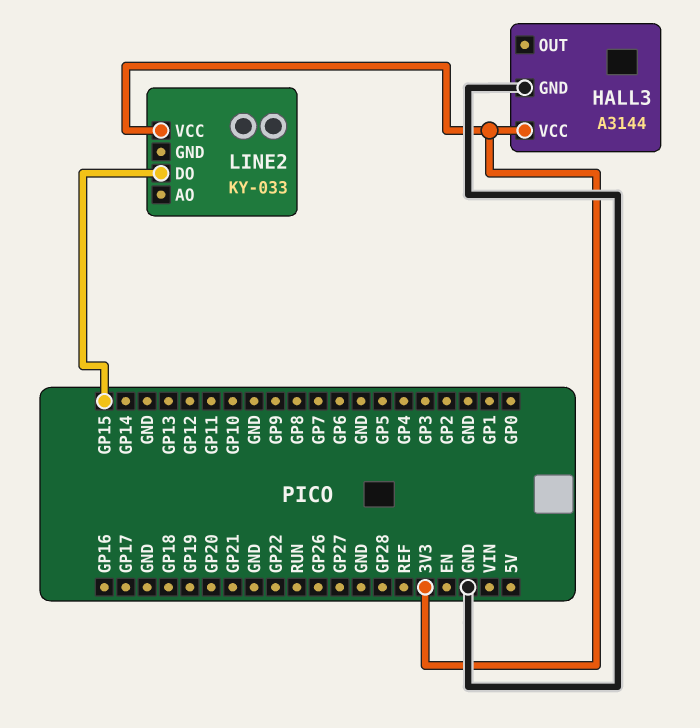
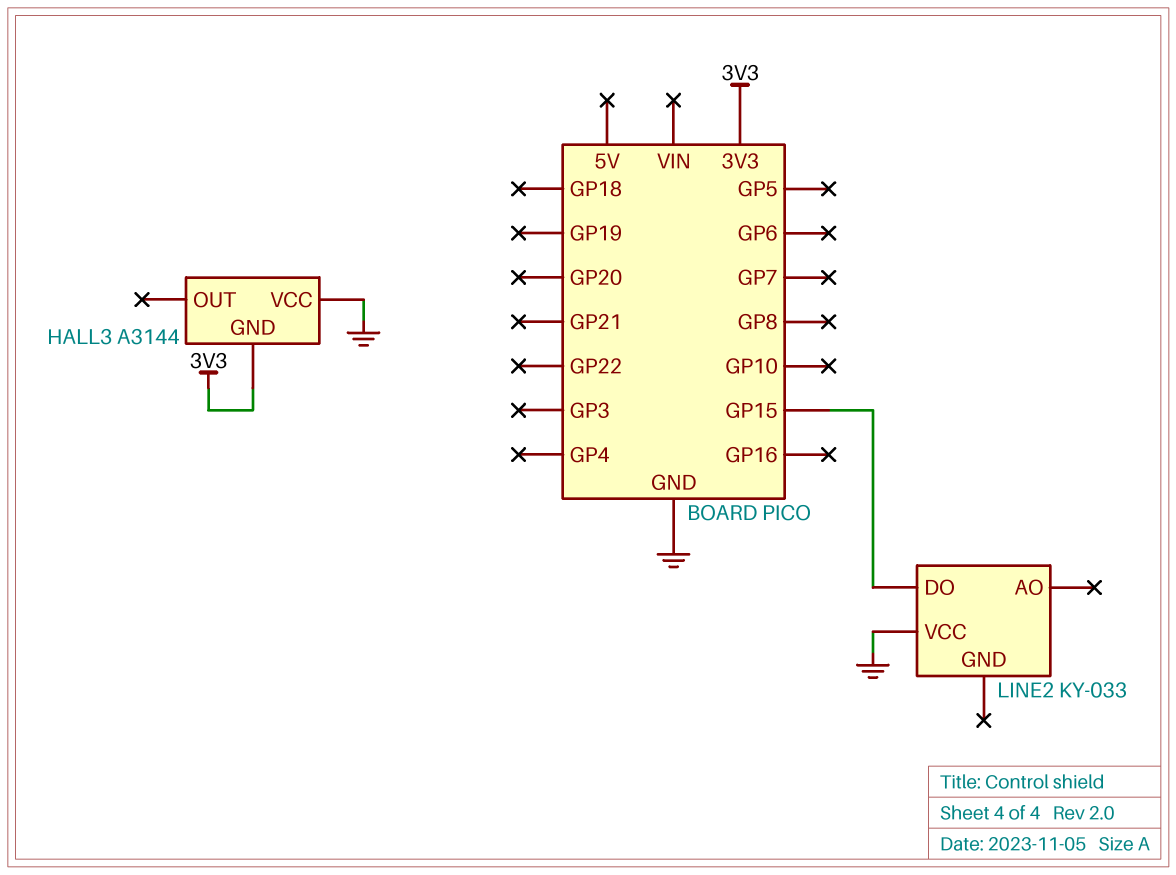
HALL3 pin GND: GND -> 3V3
HALL3 pin VCC: 3V3 -> GND
LINE2 pin VCC: 3V3 -> GND

